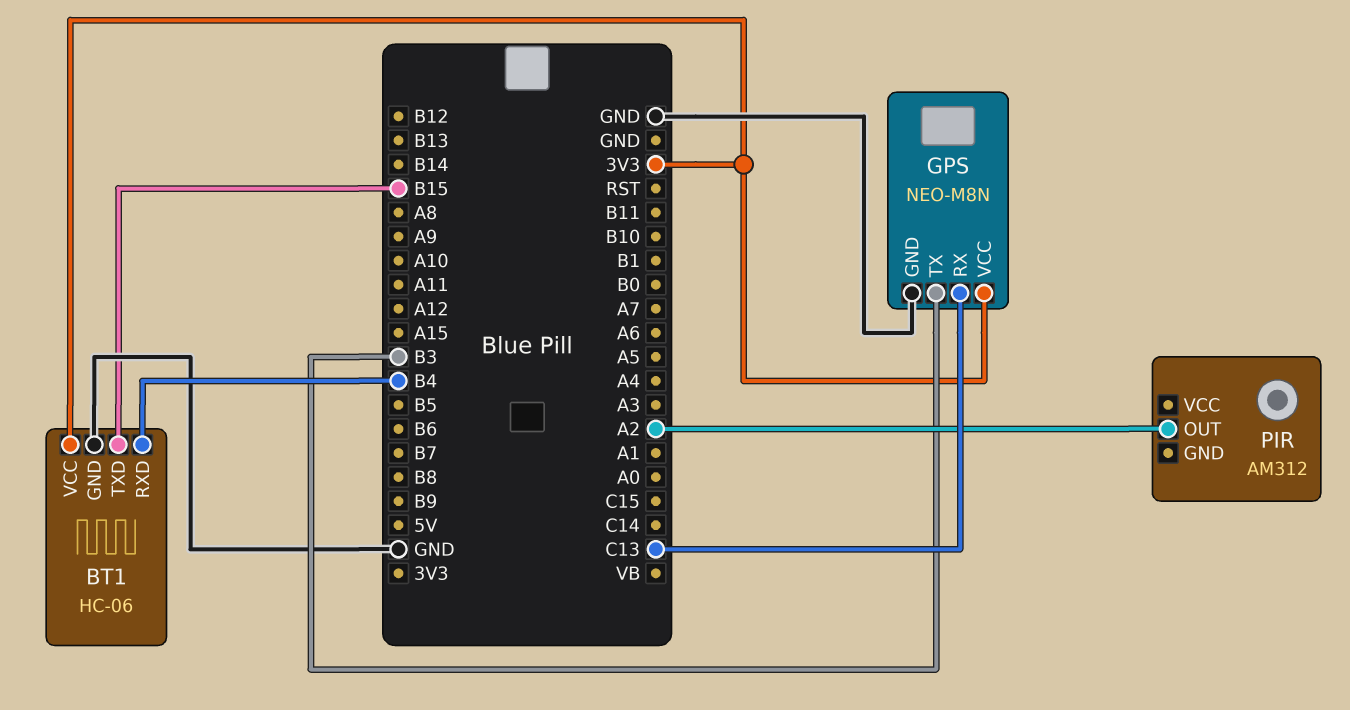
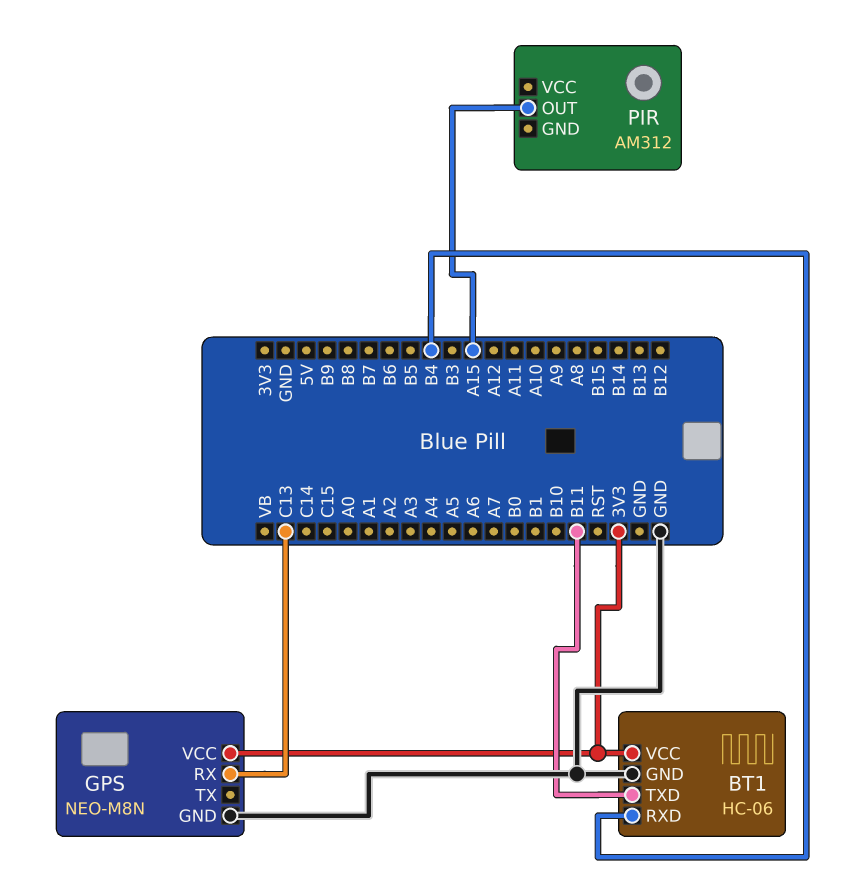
BT1 pin TXD: B15 -> B11
GPS pin TX: B3 -> none
PIR pin OUT: A2 -> A15

